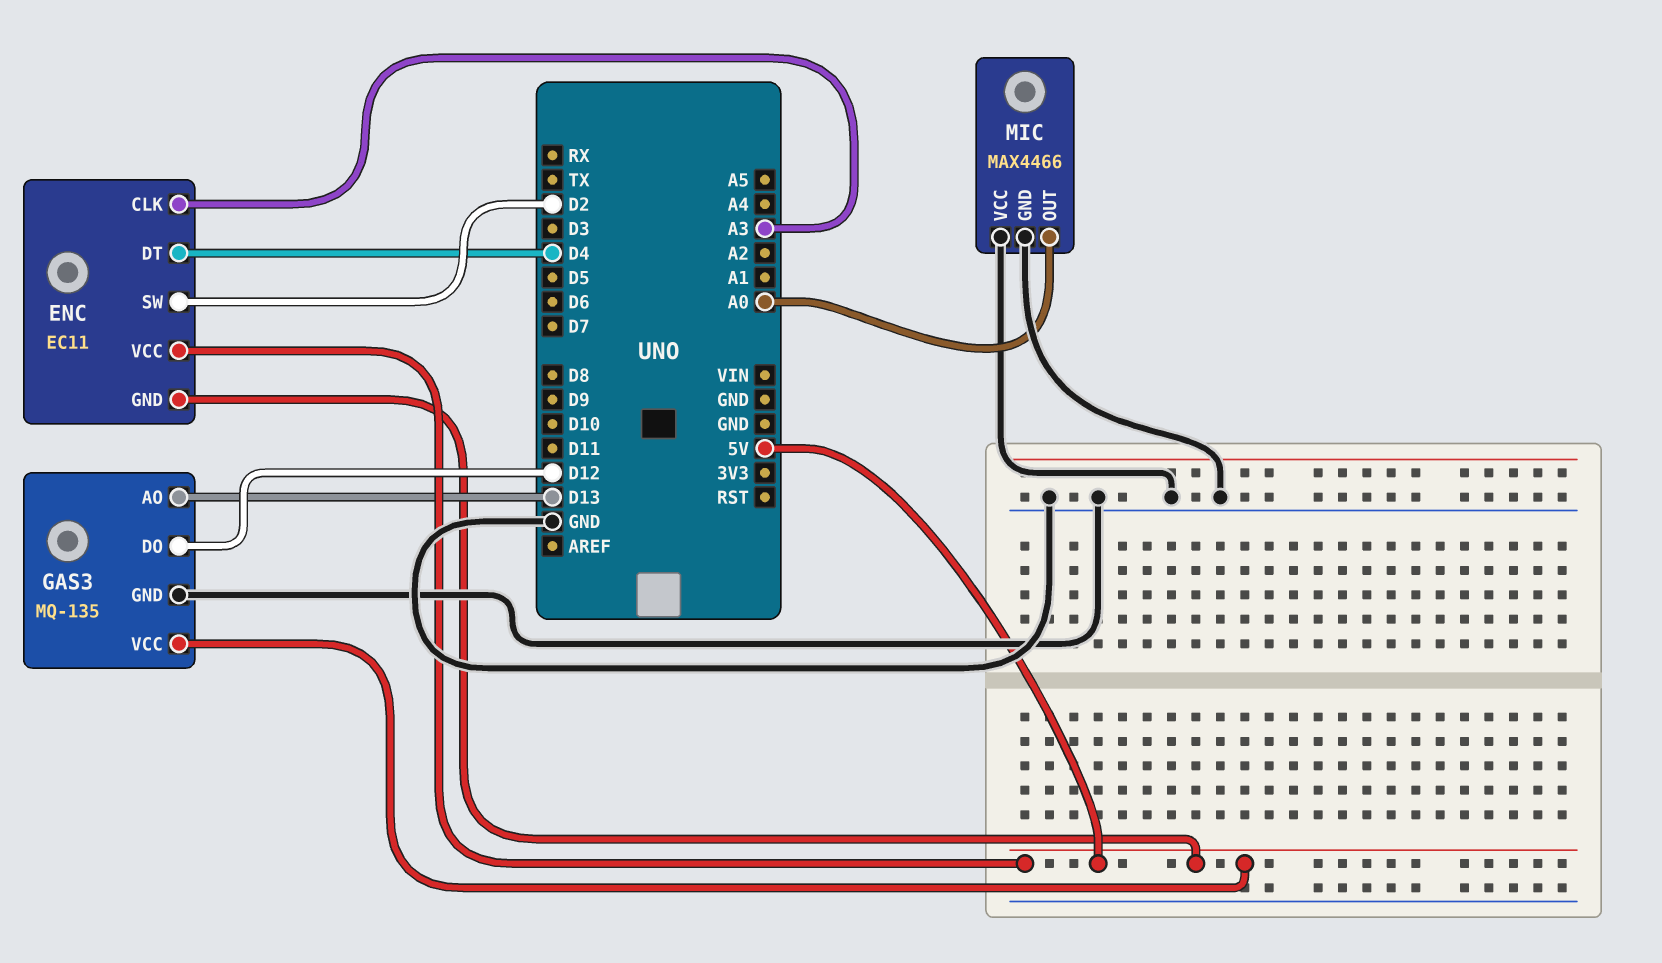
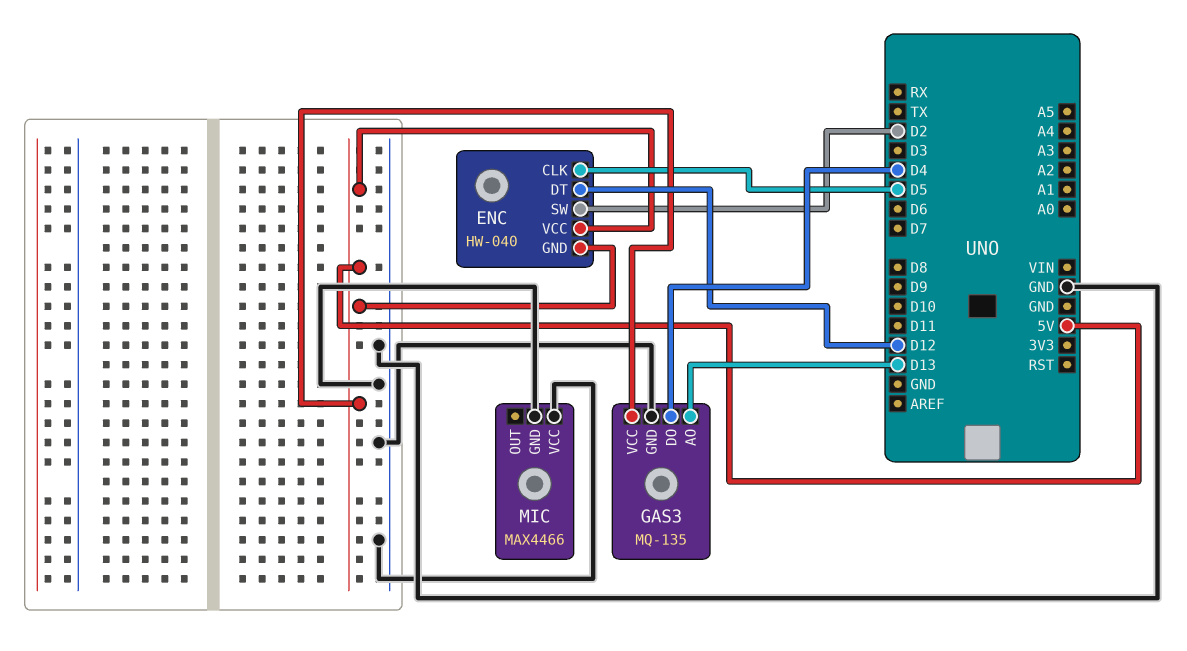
ENC: EC11 -> HW-040
ENC pin CLK: A3 -> D5
ENC pin DT: D4 -> D12
GAS3 pin DO: D12 -> D4
MIC pin OUT: A0 -> none

